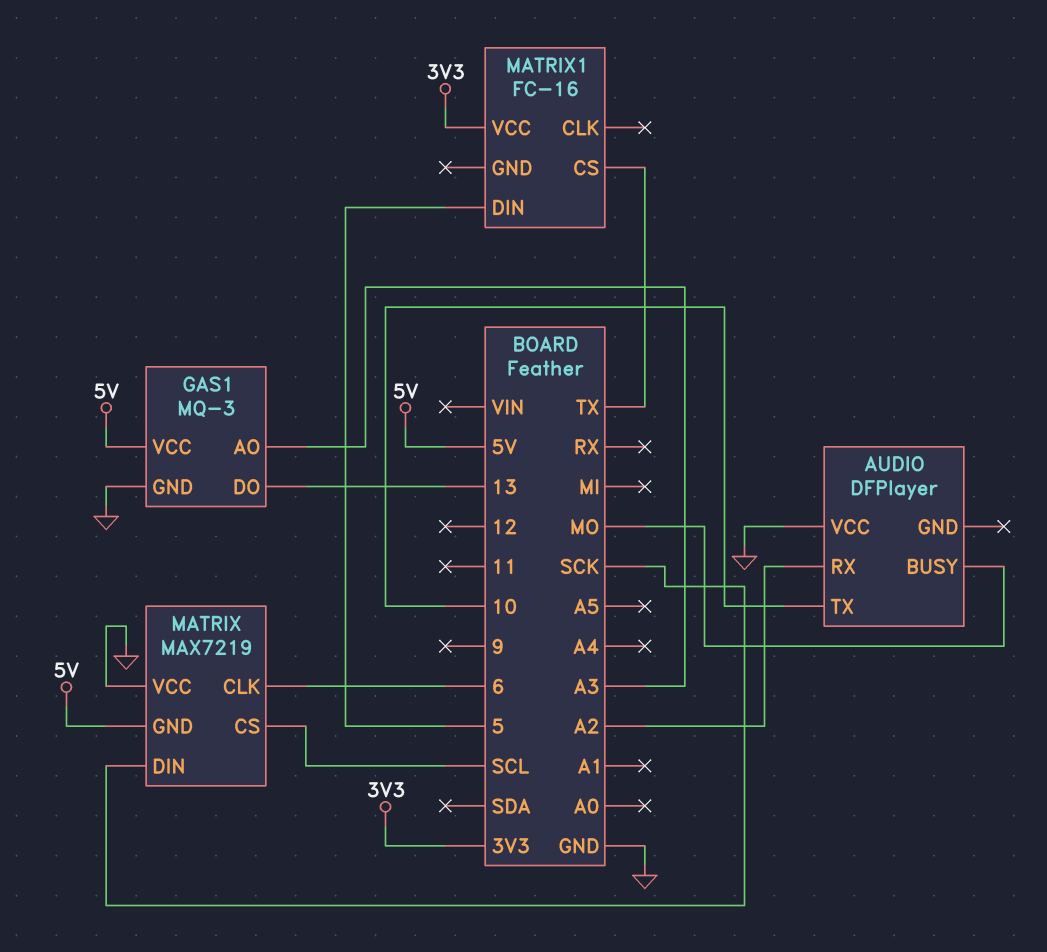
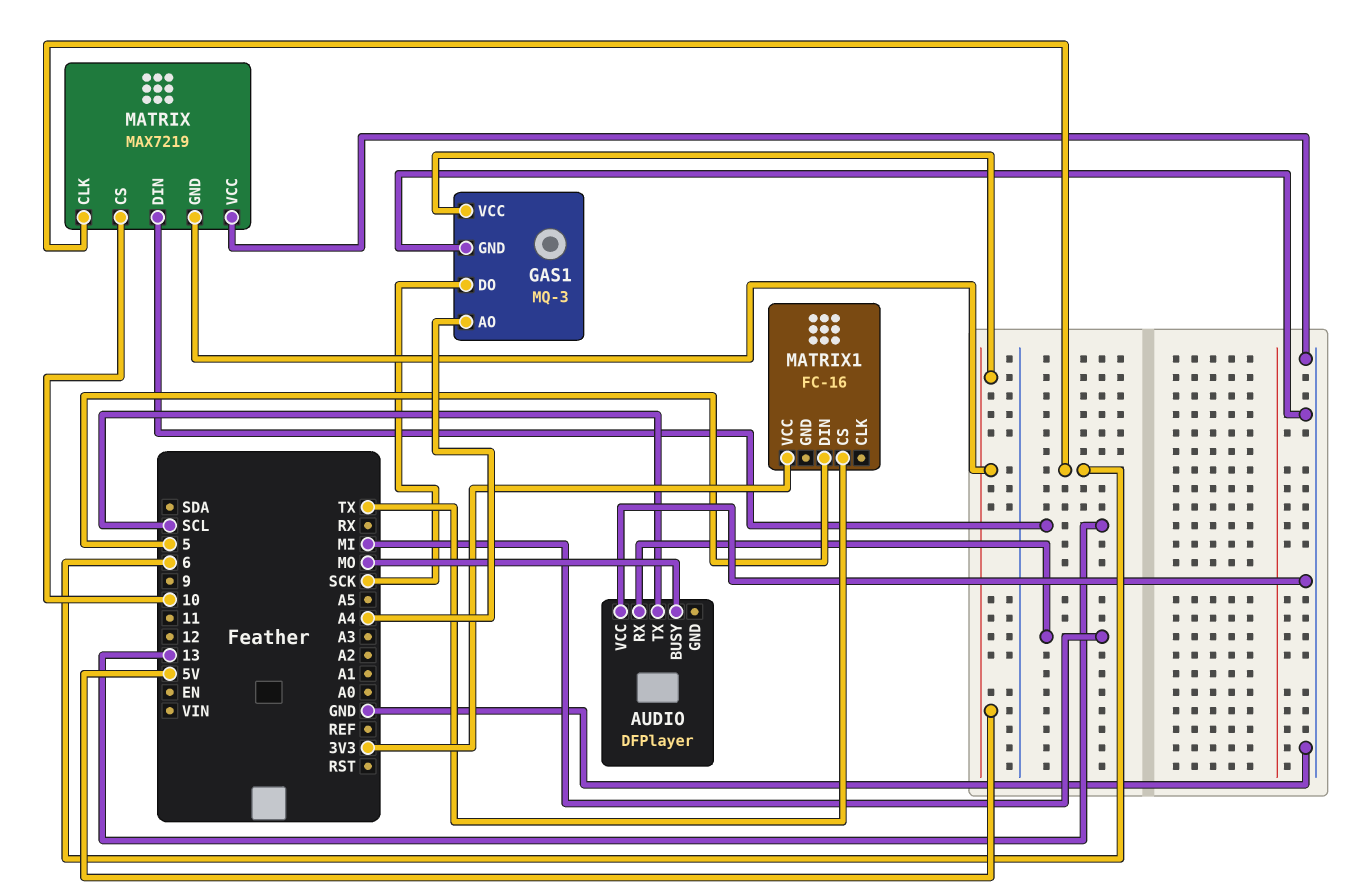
AUDIO pin RX: A2 -> MI
AUDIO pin TX: 10 -> SCL
GAS1 pin AO: A3 -> A4
GAS1 pin DO: 13 -> SCK
MATRIX pin CS: SCL -> 10
MATRIX pin DIN: SCK -> 13

